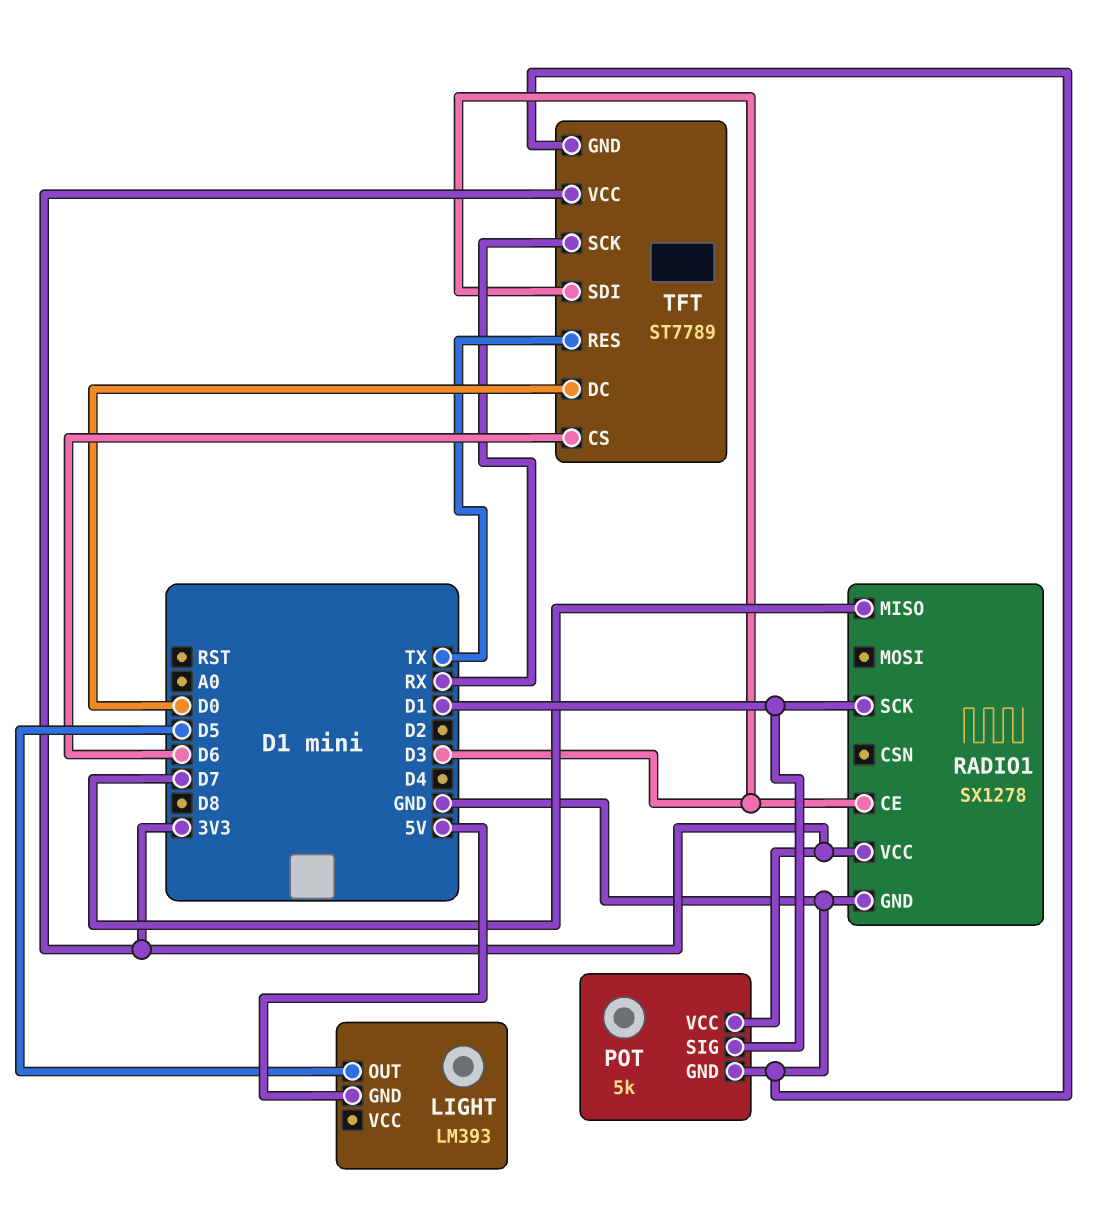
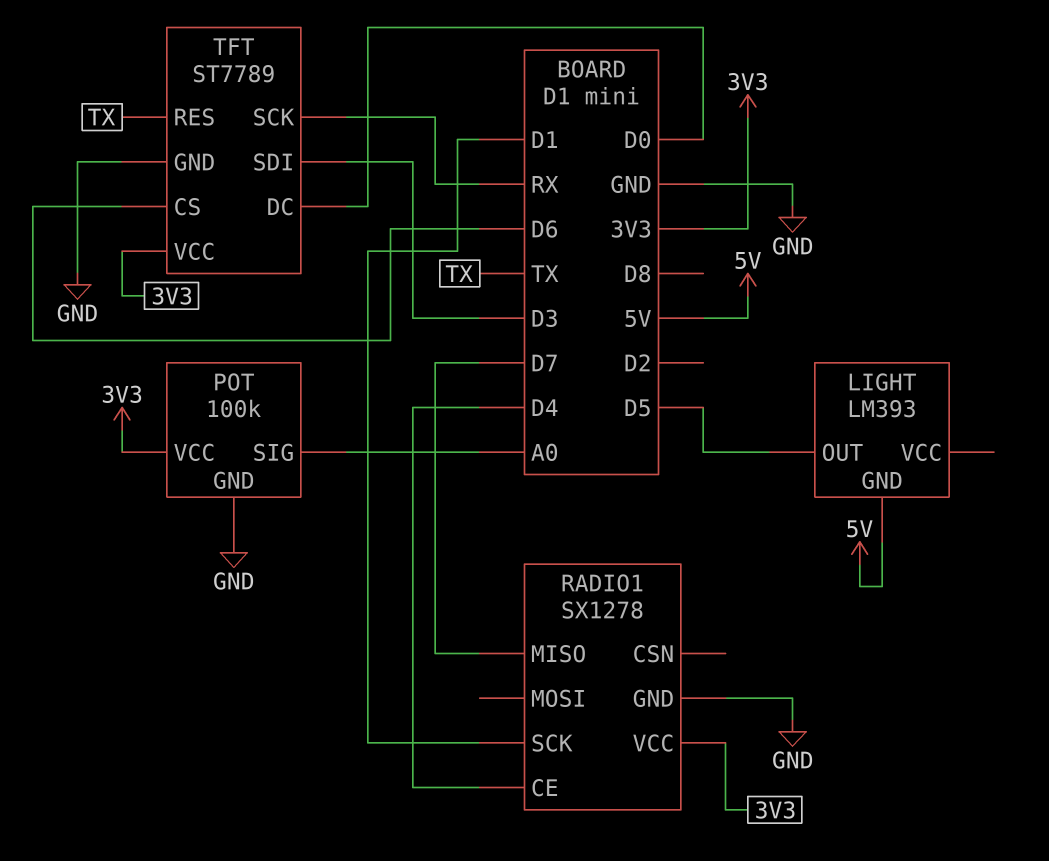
POT: 5k -> 100k
POT pin SIG: D1 -> A0
RADIO1 pin CE: D3 -> D4

